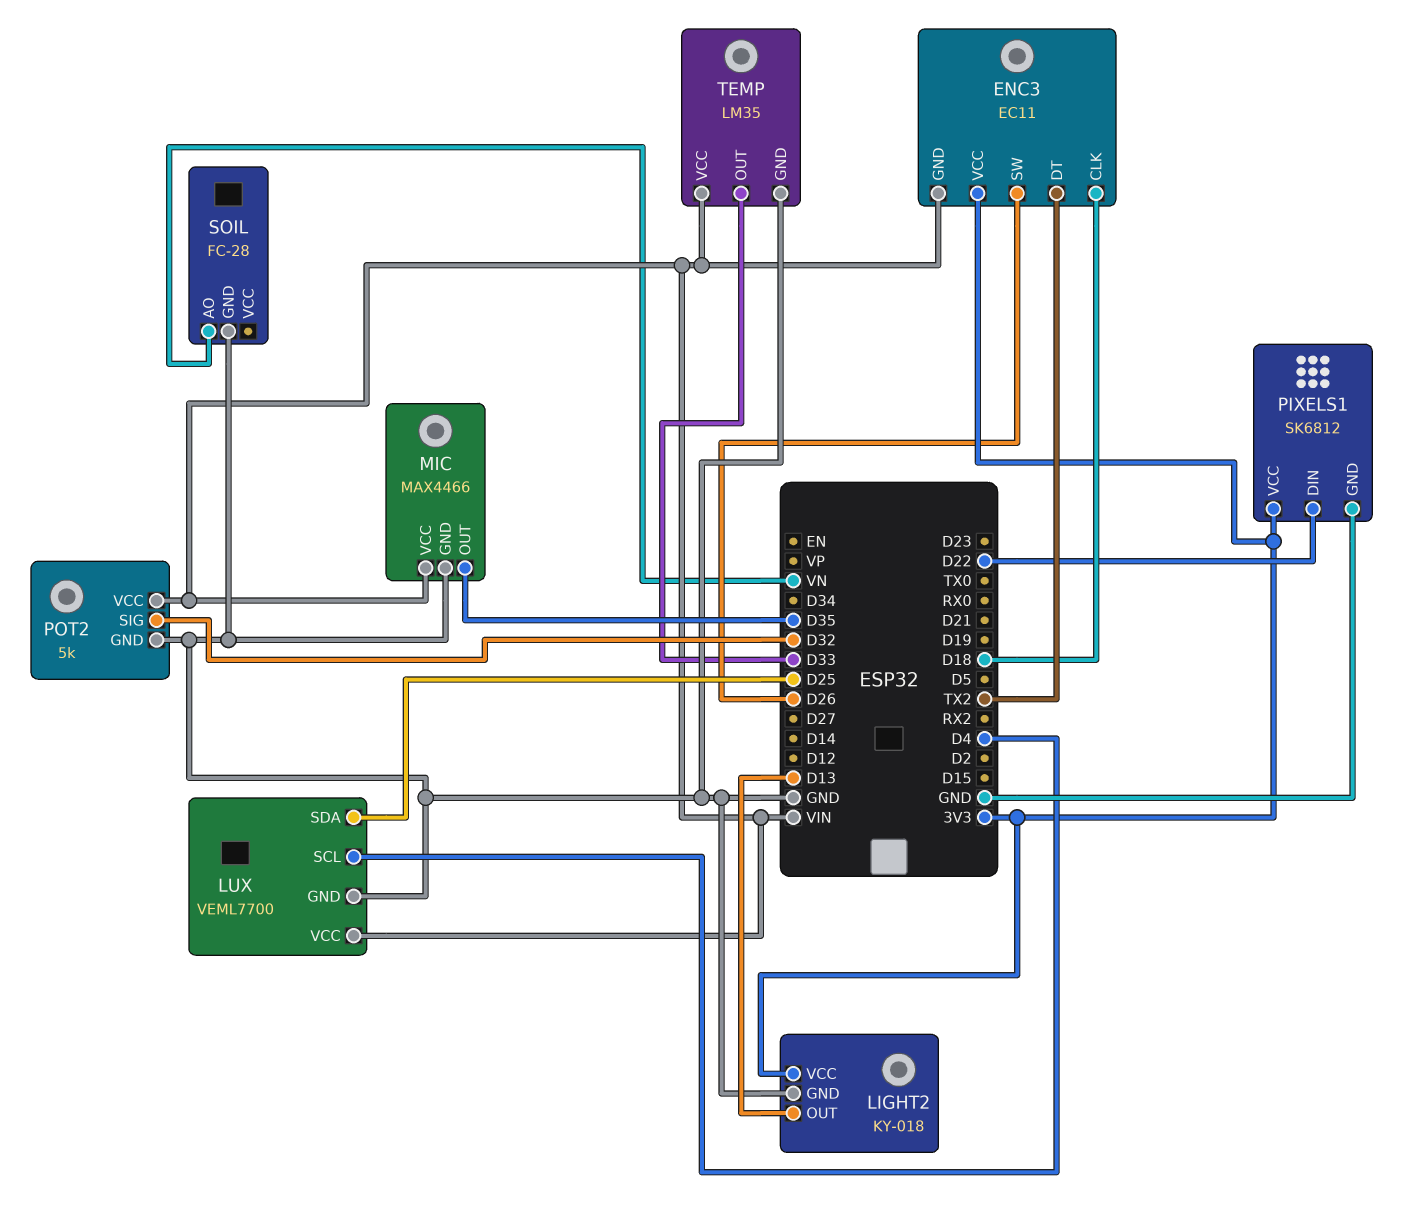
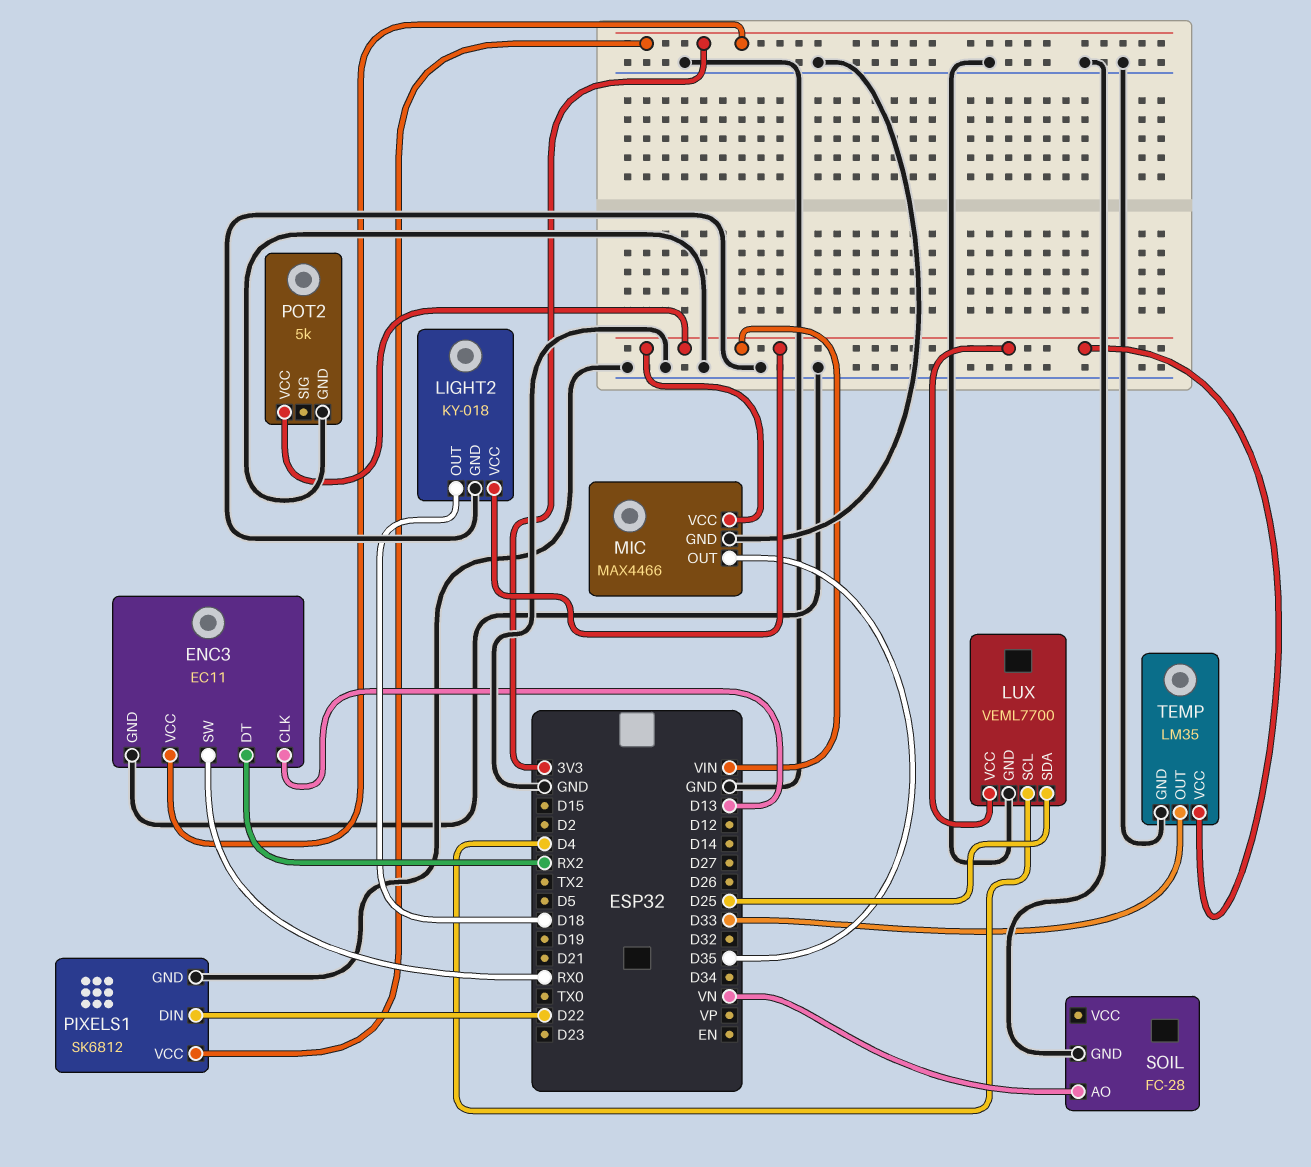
ENC3 pin CLK: D18 -> D13
ENC3 pin DT: TX2 -> RX2
ENC3 pin GND: VIN -> GND
ENC3 pin SW: D26 -> RX0
LIGHT2 pin OUT: D13 -> D18
LIGHT2 pin VCC: 3V3 -> VIN
POT2 pin SIG: D32 -> none

